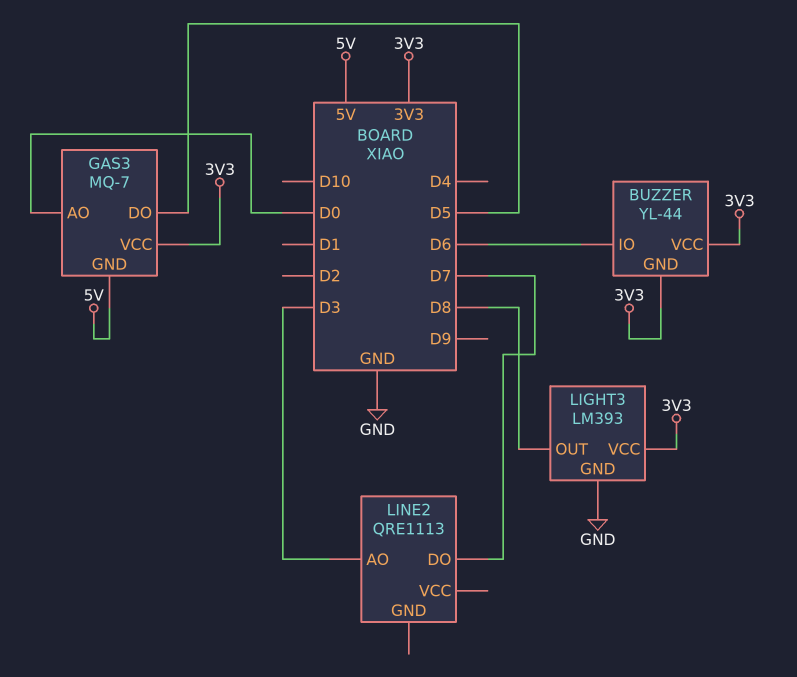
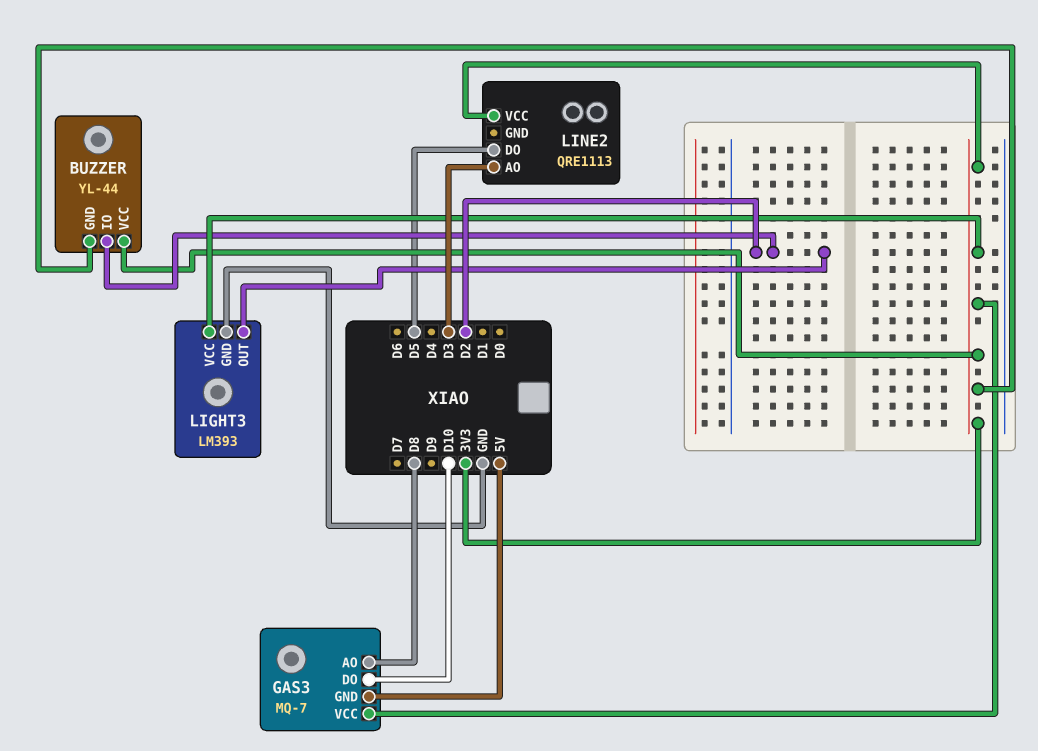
BUZZER pin IO: D6 -> D2
GAS3 pin AO: D0 -> D8
GAS3 pin DO: D5 -> D10
LIGHT3 pin OUT: D8 -> D2
LINE2 pin DO: D7 -> D5
LINE2 pin VCC: none -> 3V3

